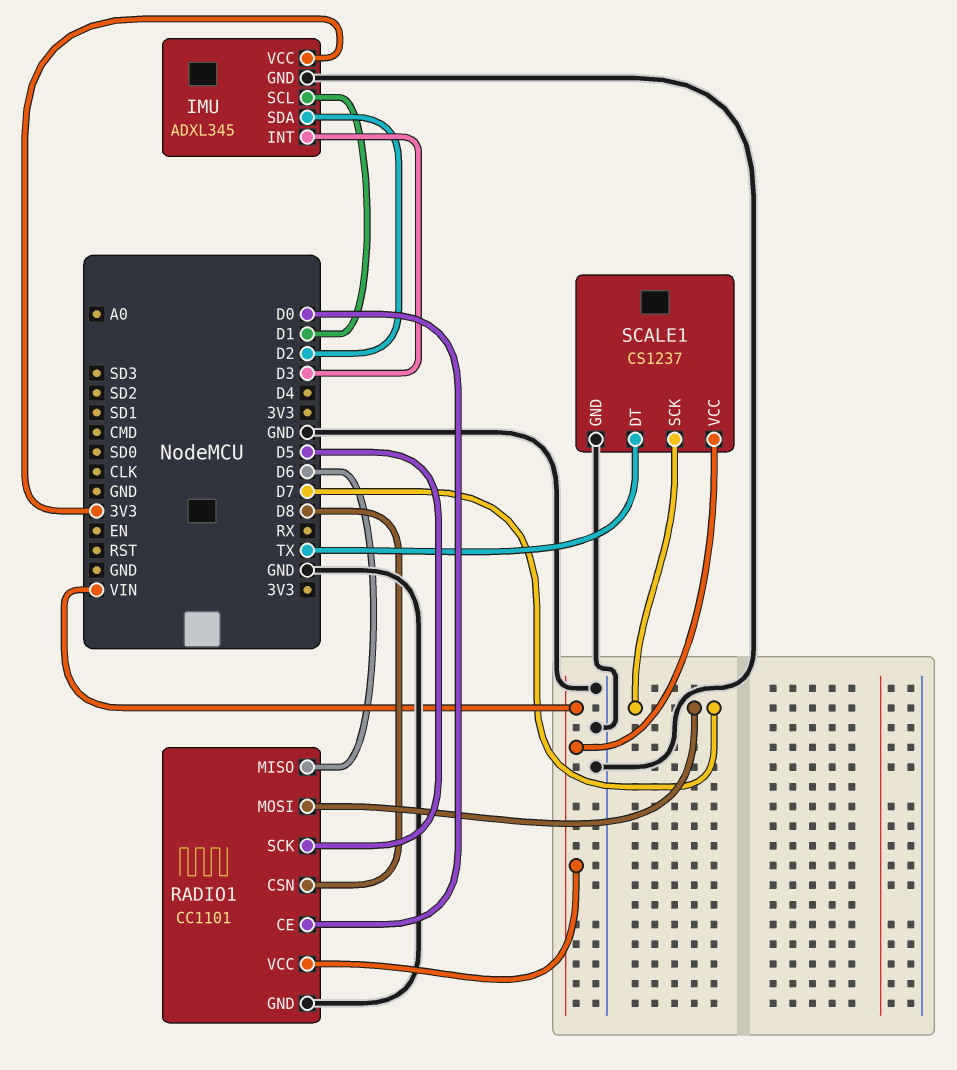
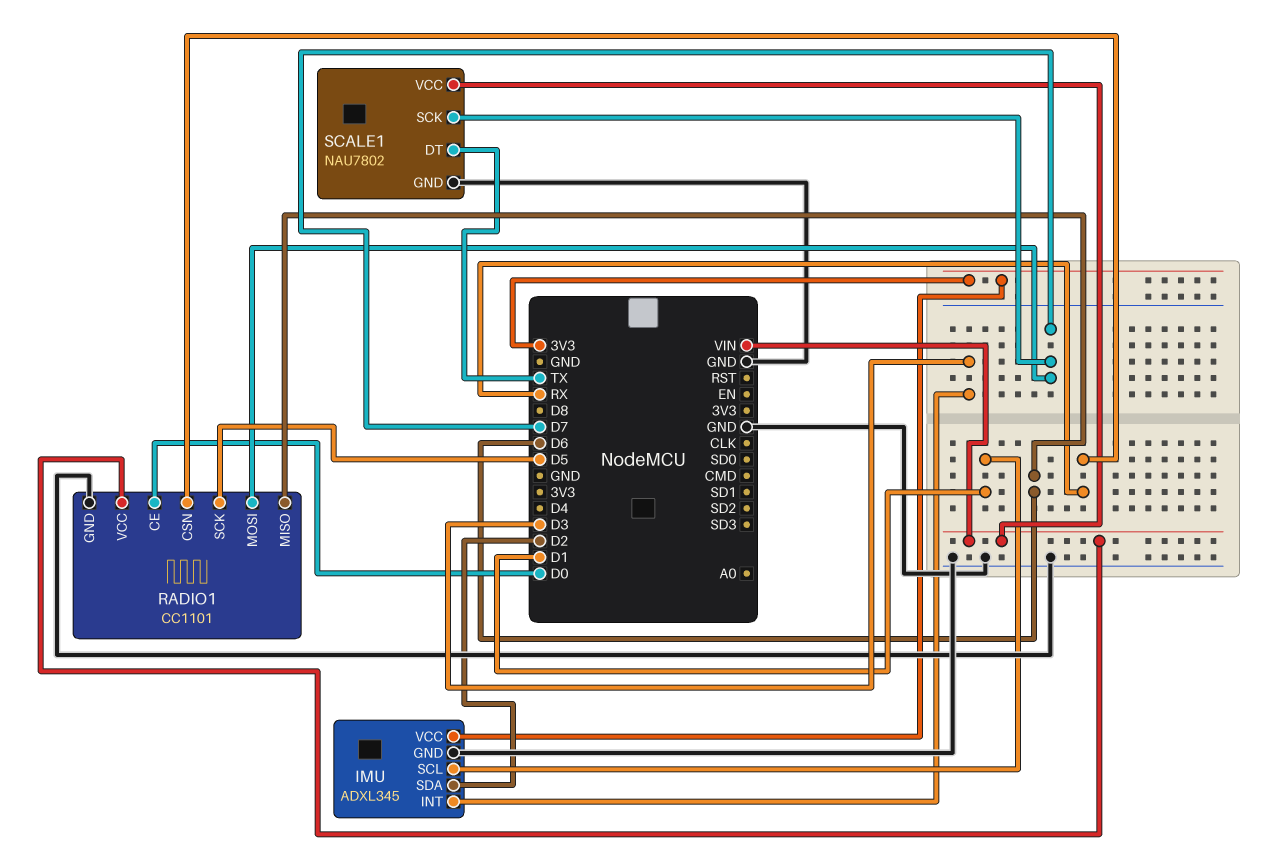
RADIO1 pin CSN: D8 -> RX
SCALE1: CS1237 -> NAU7802

